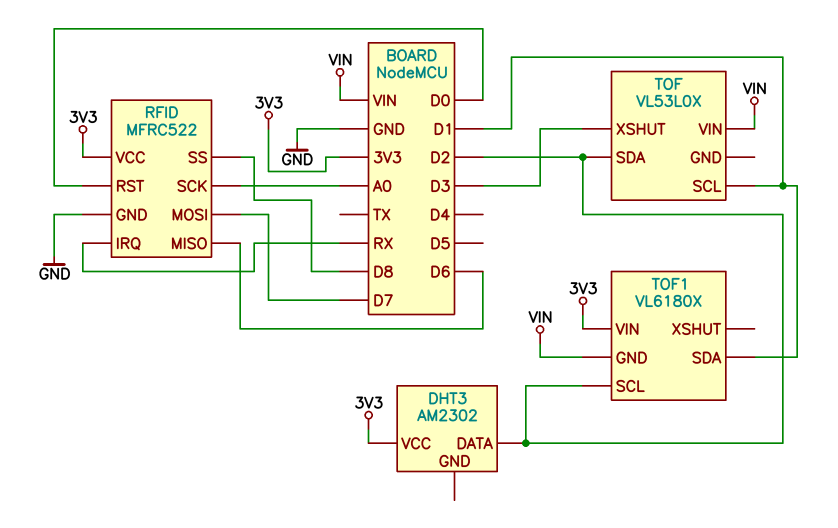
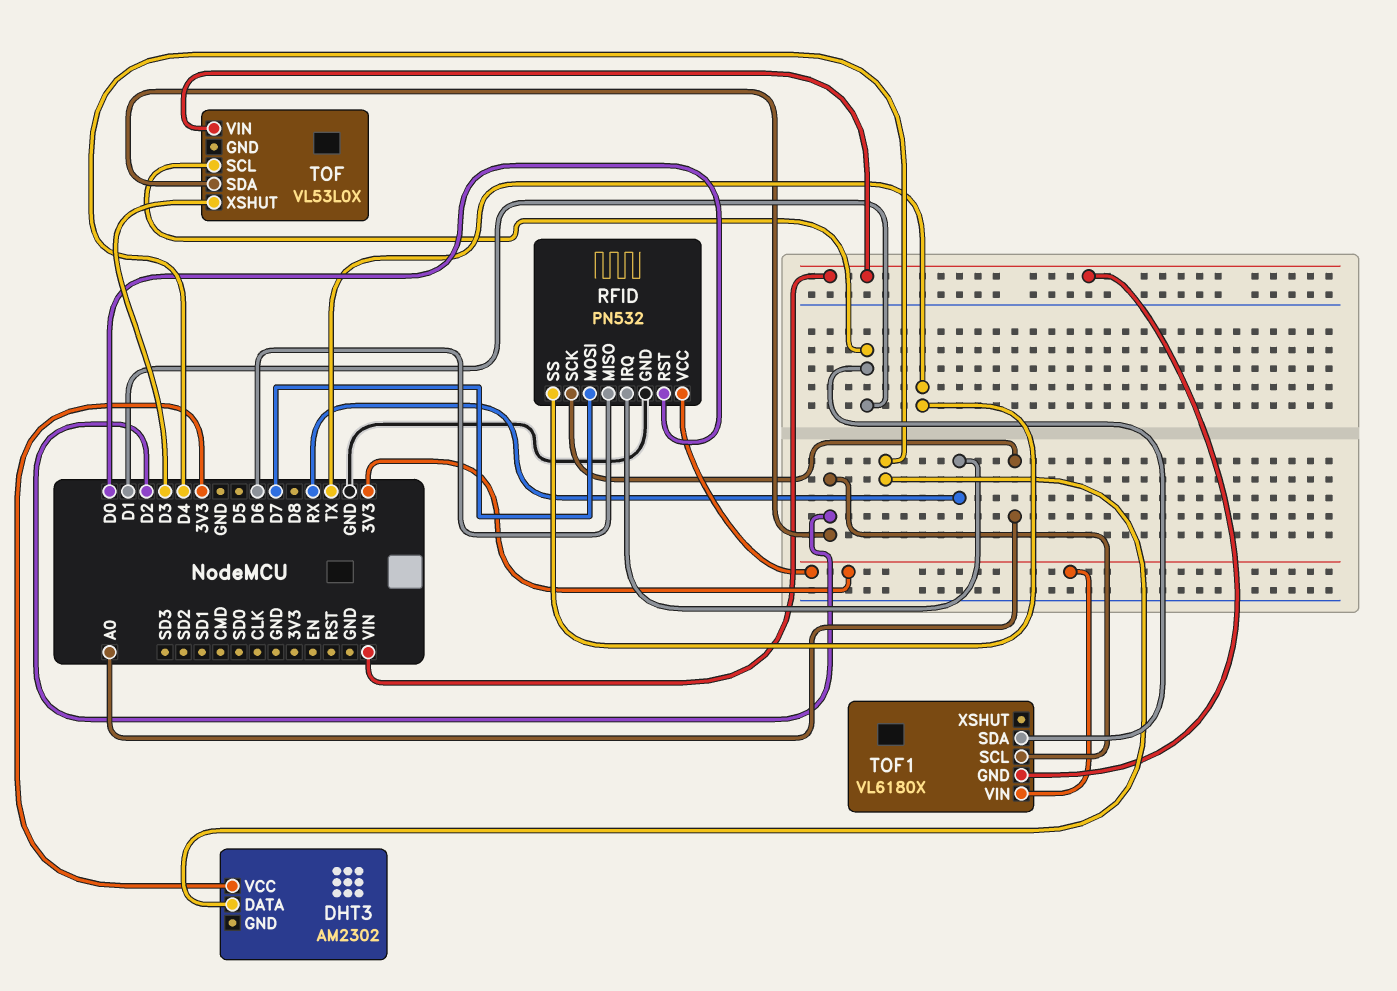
DHT3 pin DATA: D2 -> D4
RFID: MFRC522 -> PN532
RFID pin SS: D8 -> TX

